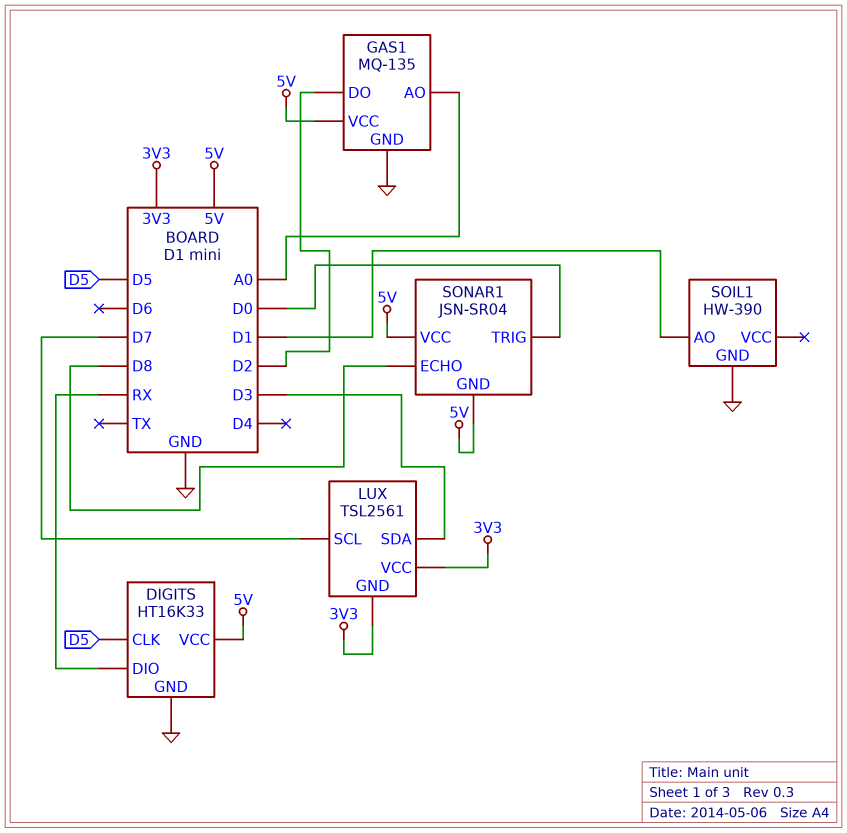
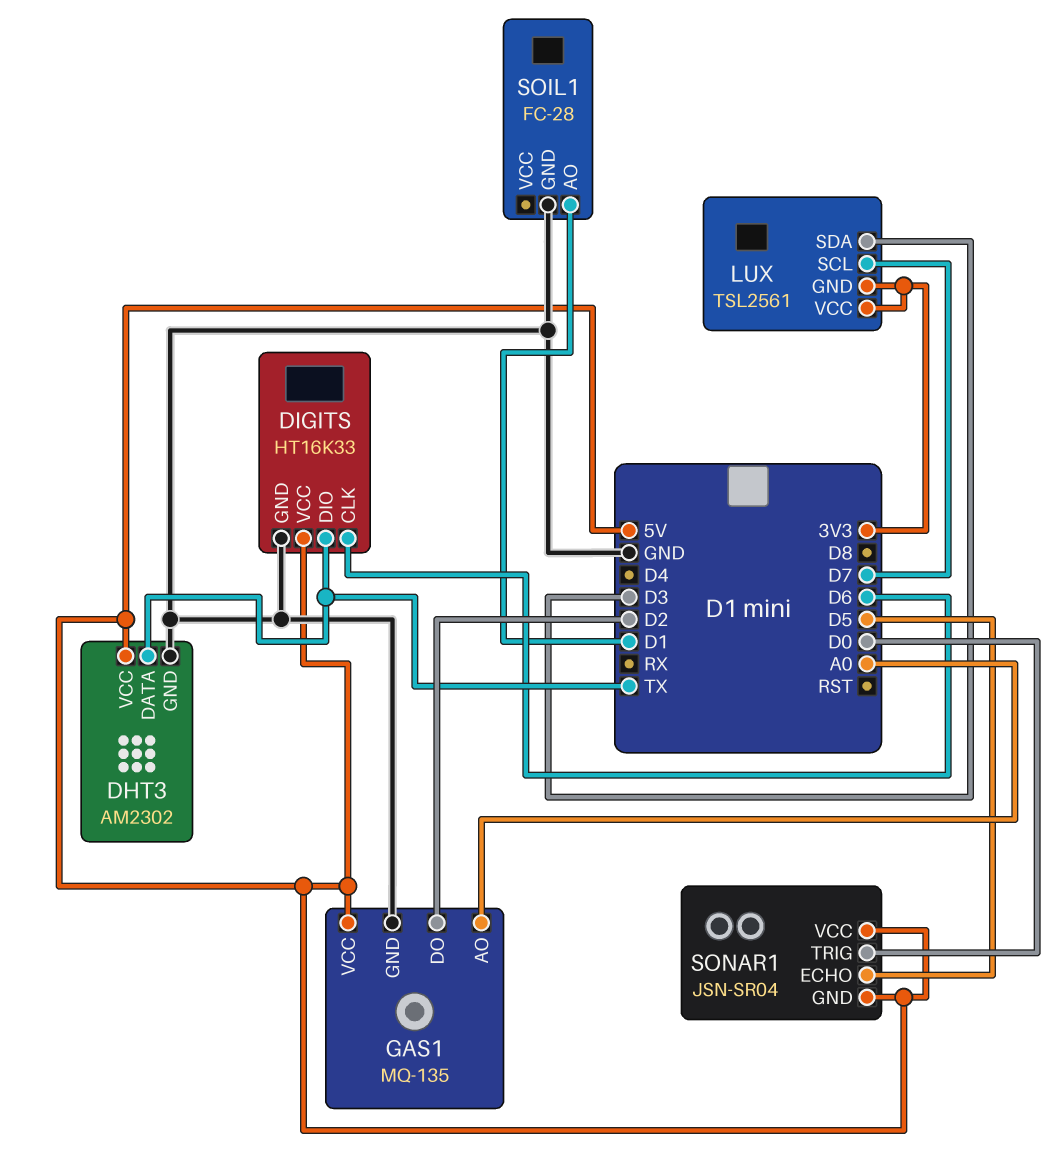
DHT3: none -> AM2302
DHT3 pin DATA: none -> TX
DHT3 pin GND: none -> GND
DHT3 pin VCC: none -> 5V
DIGITS pin CLK: D5 -> D6
DIGITS pin DIO: RX -> TX
SOIL1: HW-390 -> FC-28
SONAR1 pin ECHO: D8 -> D5

